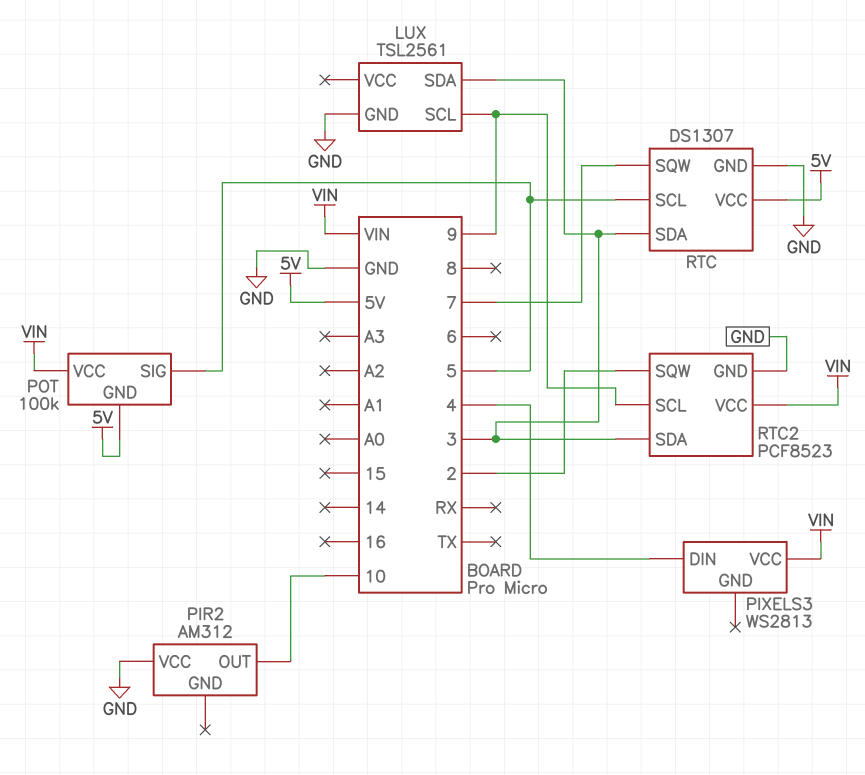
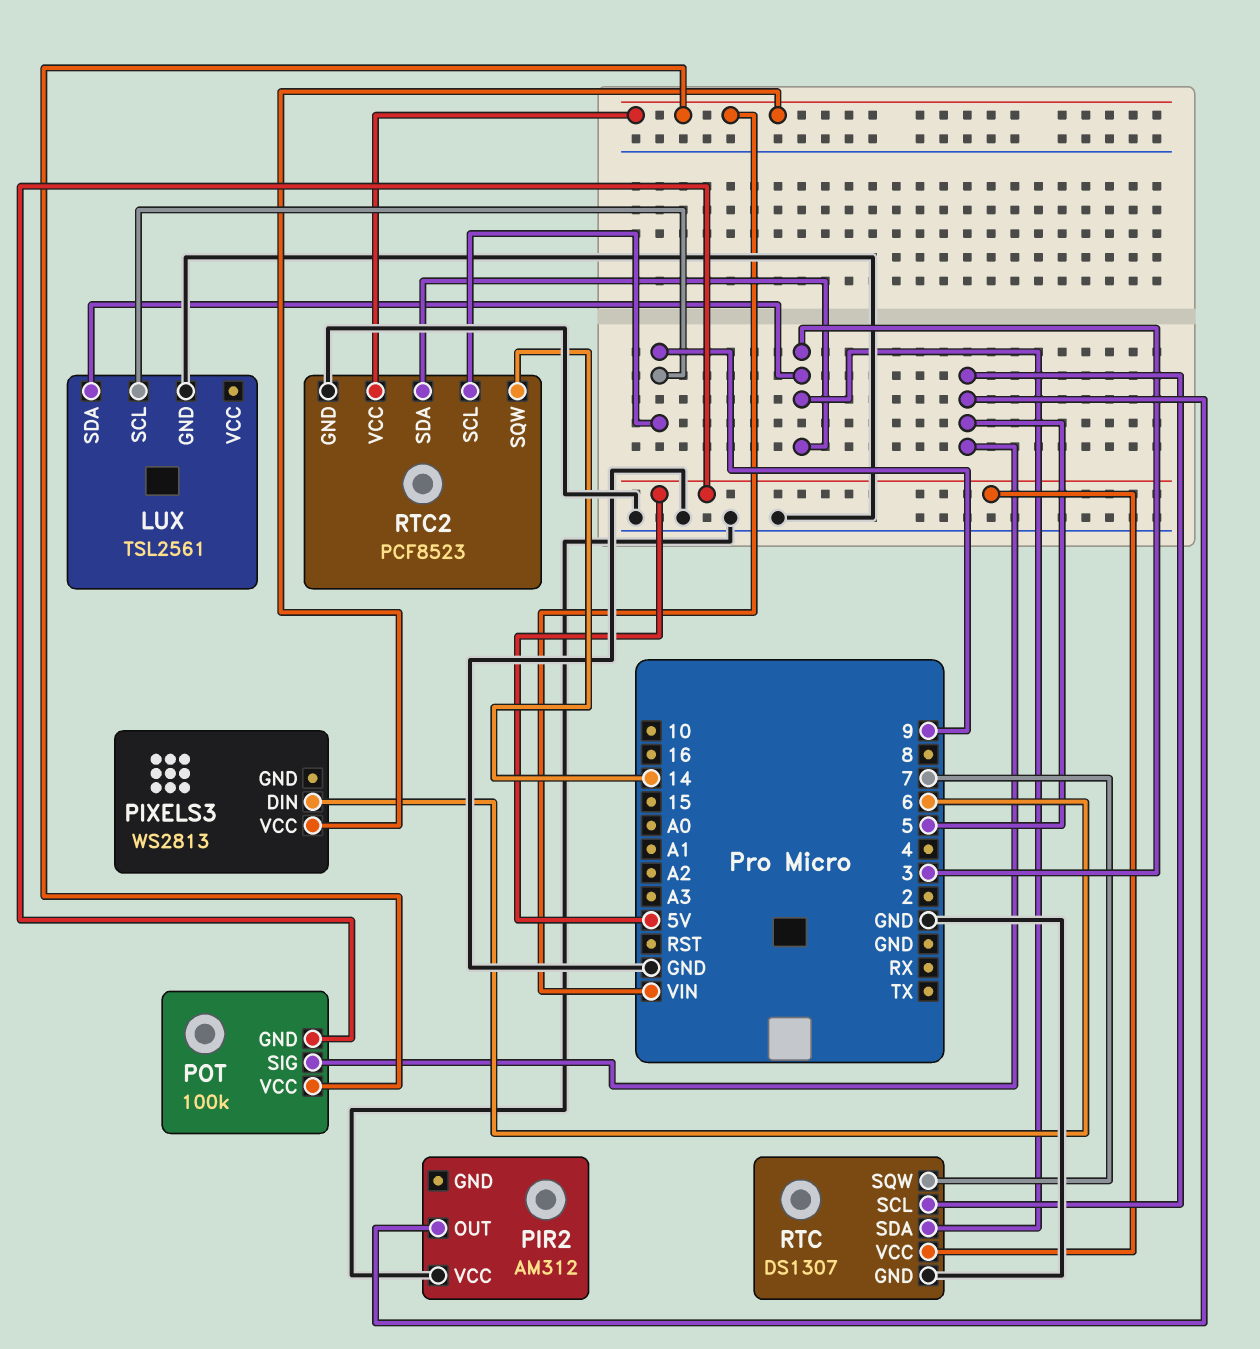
PIR2 pin OUT: 10 -> 5
PIXELS3 pin DIN: 4 -> 6
RTC2 pin SQW: 2 -> 14

